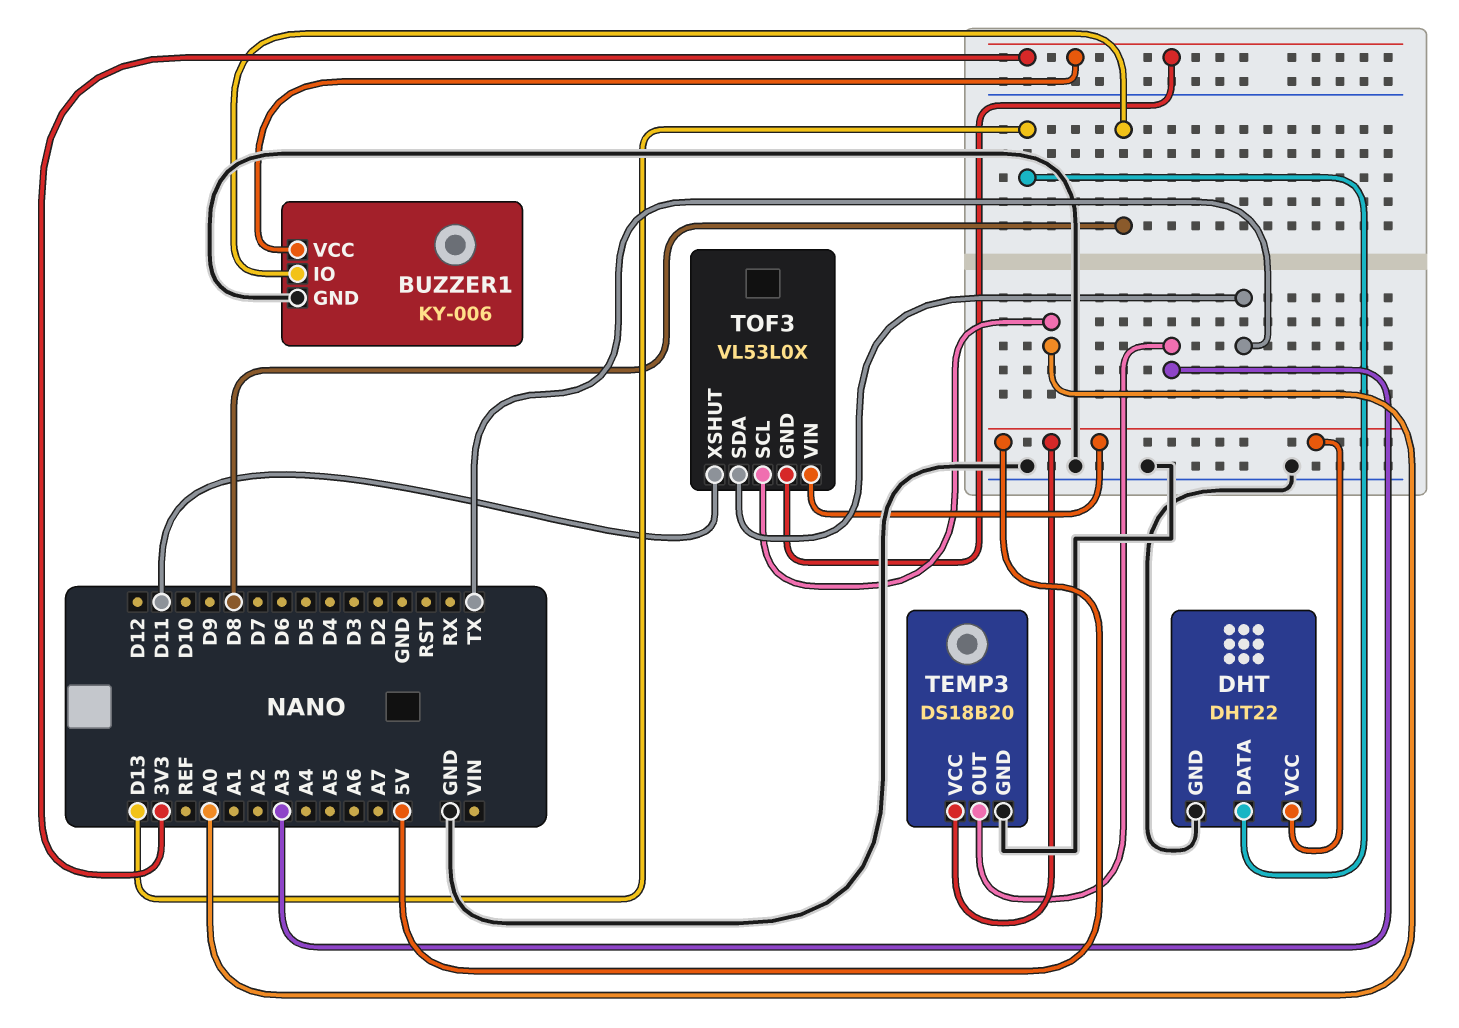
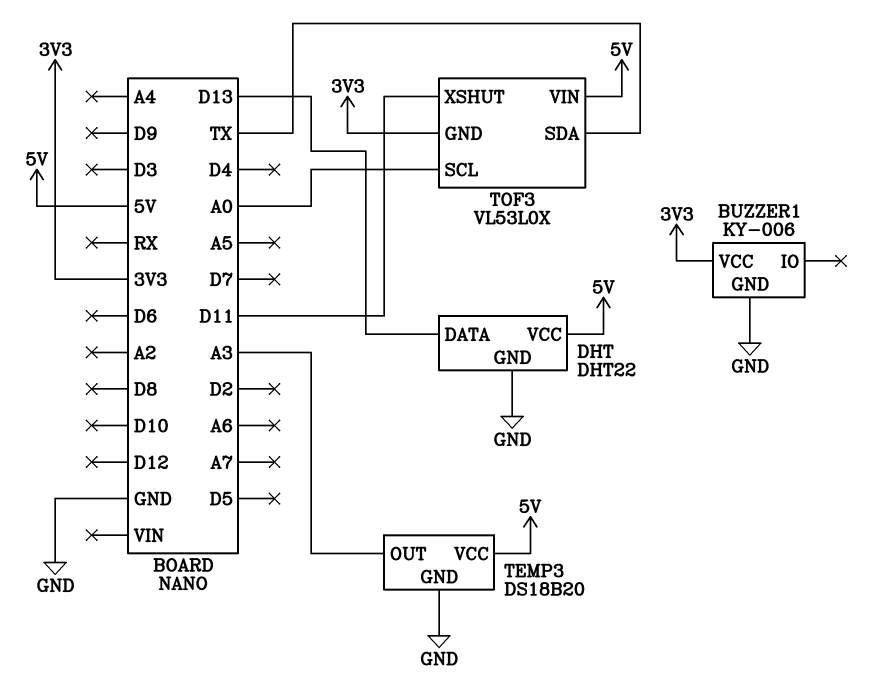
BUZZER1 pin IO: D8 -> none

